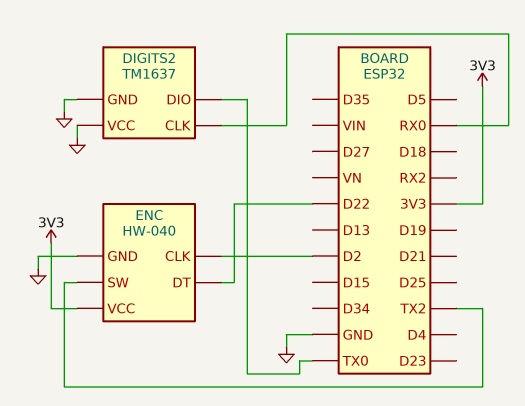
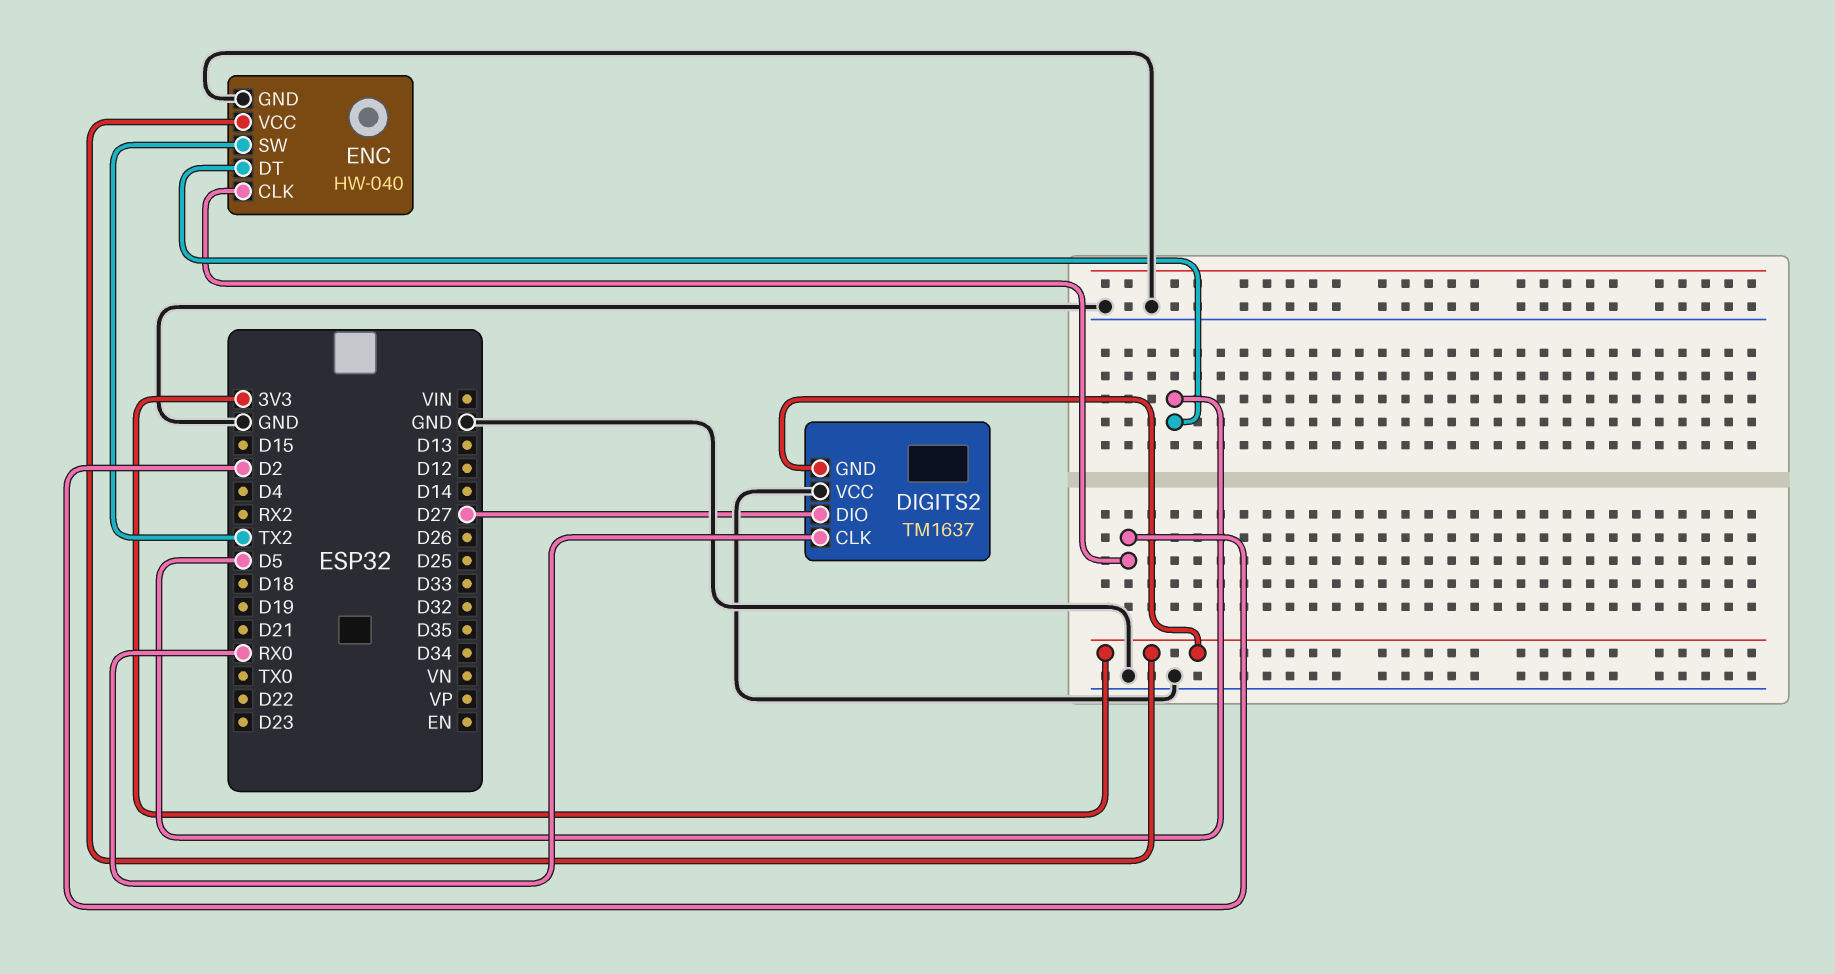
DIGITS2 pin DIO: TX0 -> D27
DIGITS2 pin GND: GND -> 3V3
ENC pin DT: D22 -> D5

